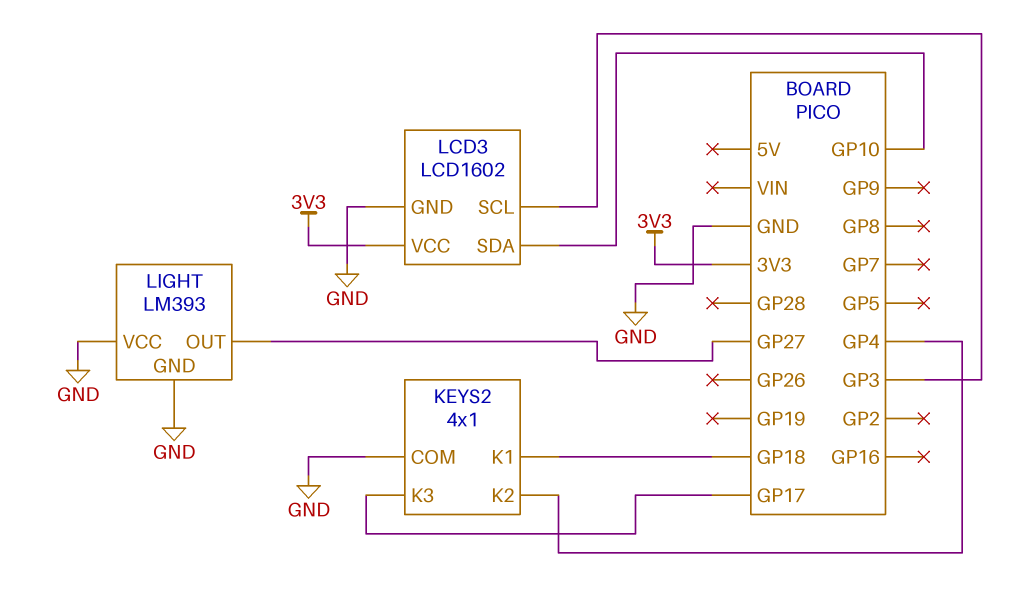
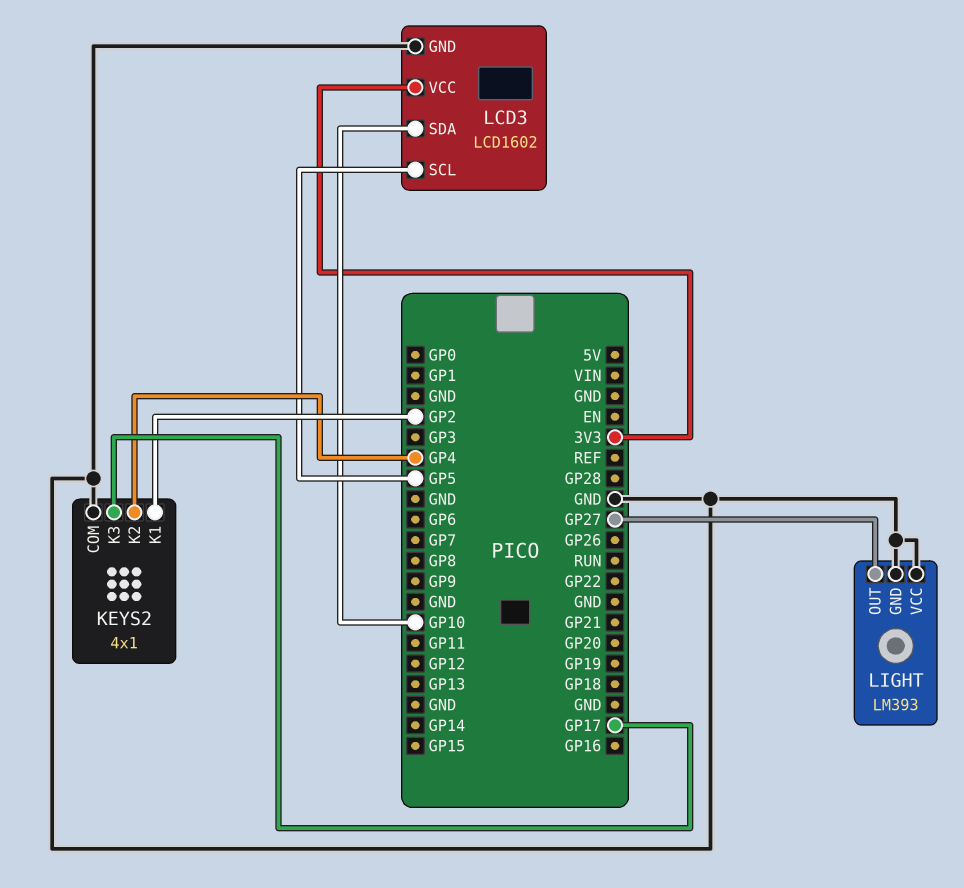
KEYS2 pin K1: GP18 -> GP2
LCD3 pin SCL: GP3 -> GP5

